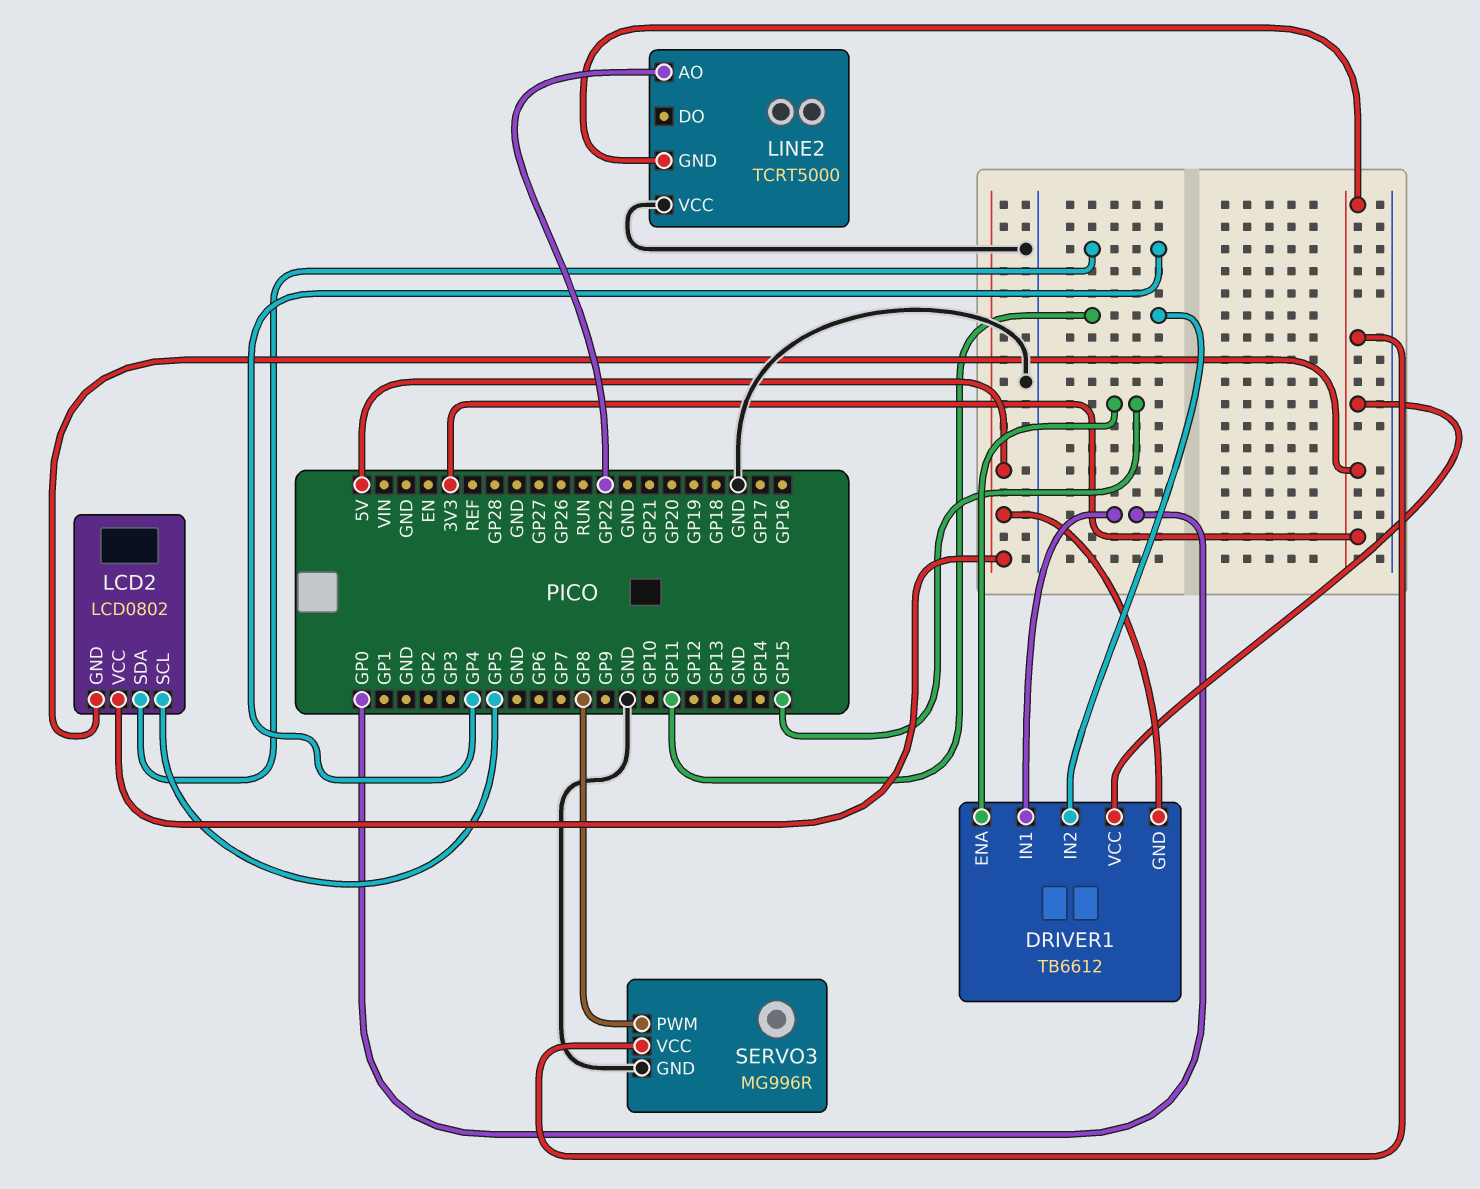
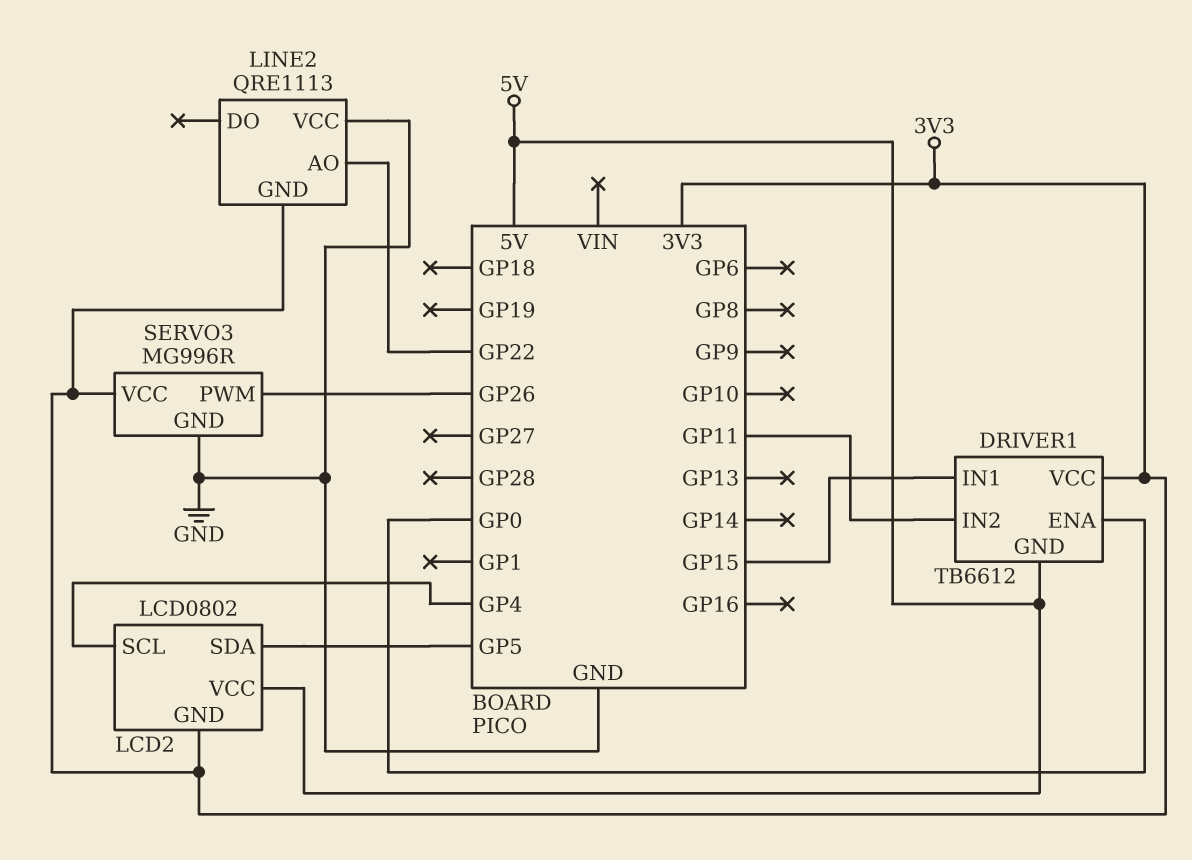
DRIVER1 pin ENA: GP15 -> GP0
DRIVER1 pin IN1: GP0 -> GP15
LCD2 pin SCL: GP5 -> GP4
LCD2 pin SDA: GP4 -> GP5
LINE2: TCRT5000 -> QRE1113
SERVO3 pin PWM: GP8 -> GP26

